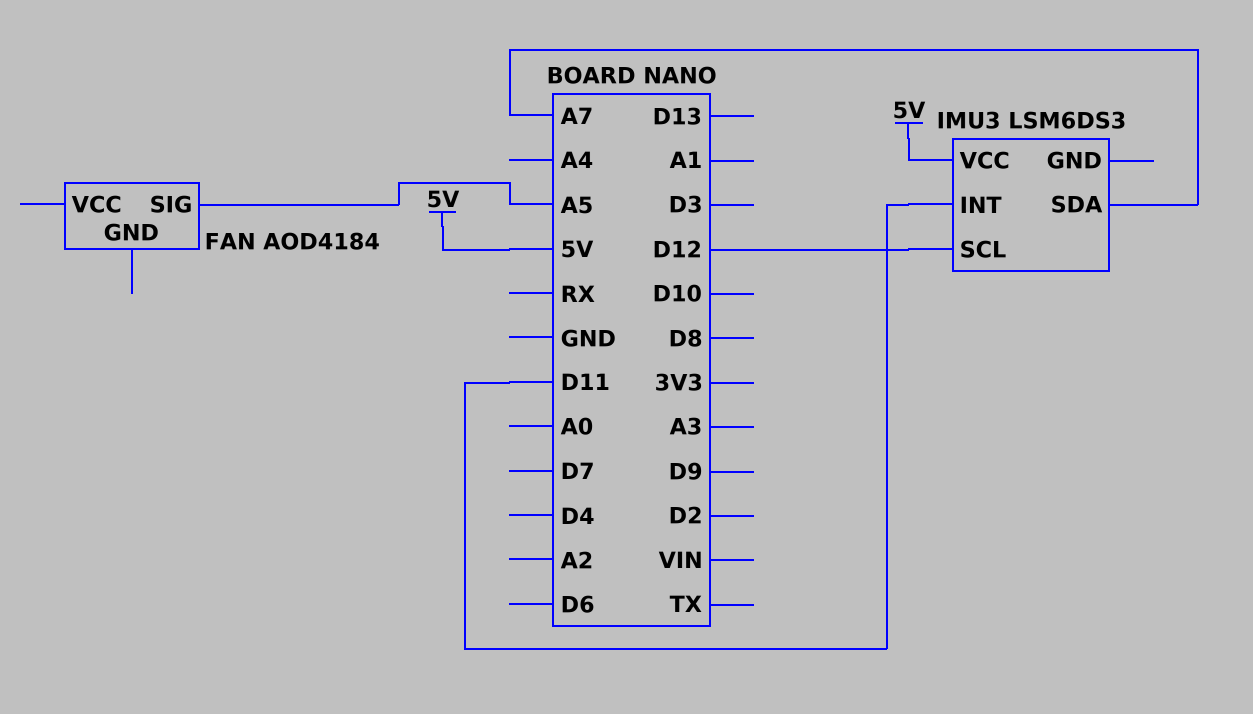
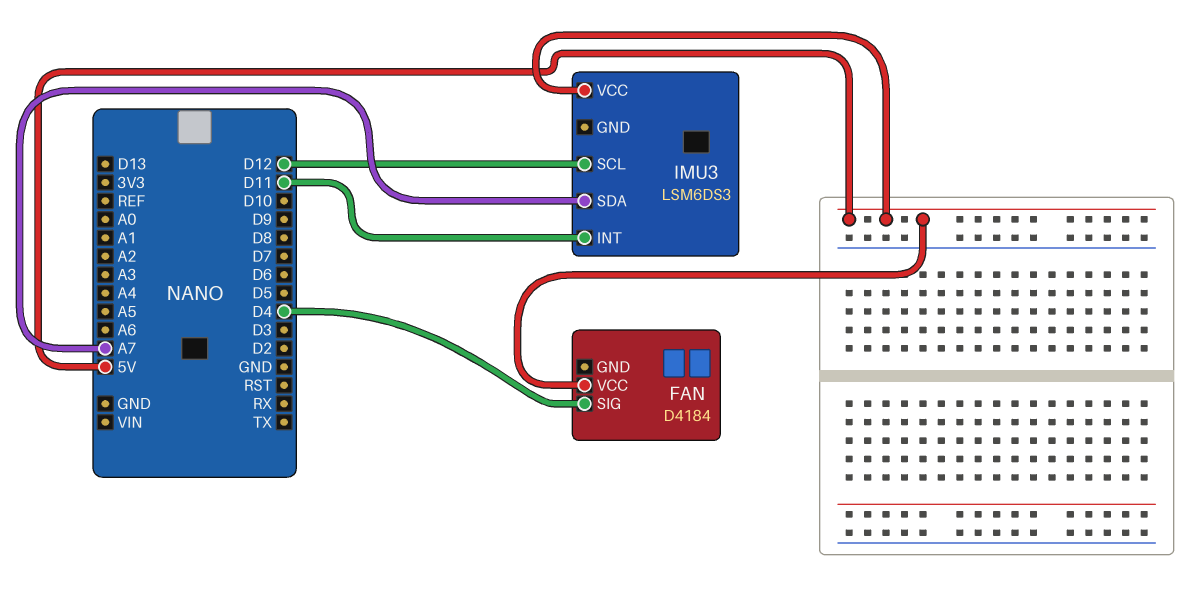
FAN: AOD4184 -> D4184
FAN pin SIG: A5 -> D4
FAN pin VCC: none -> 5V

